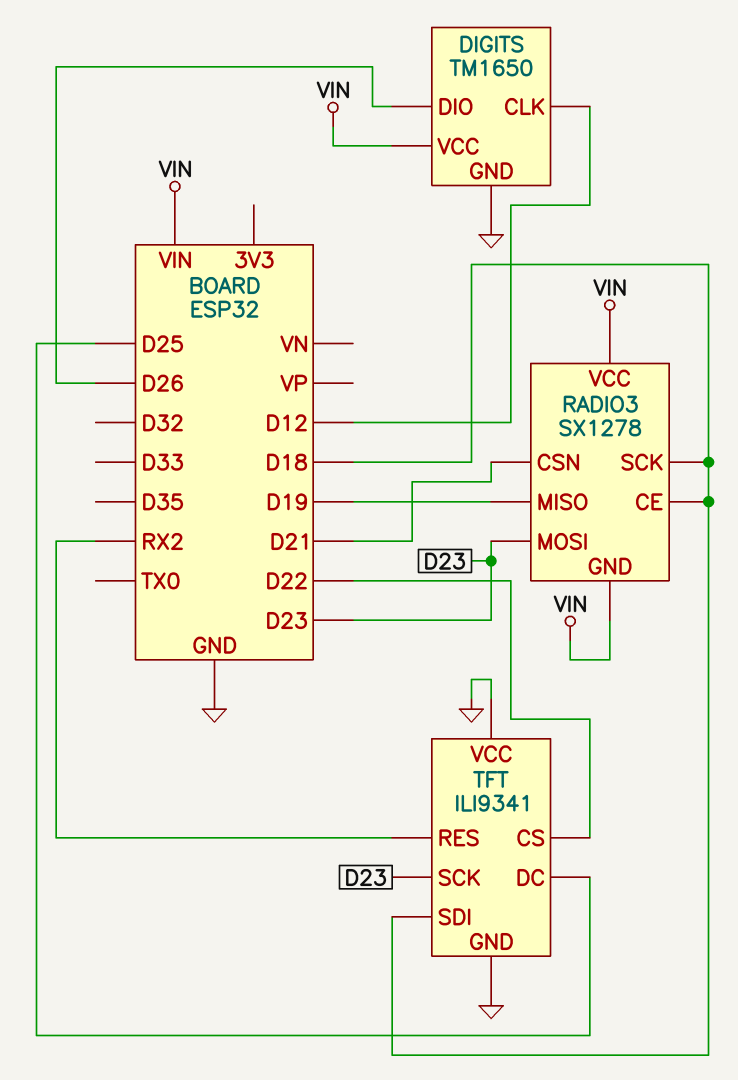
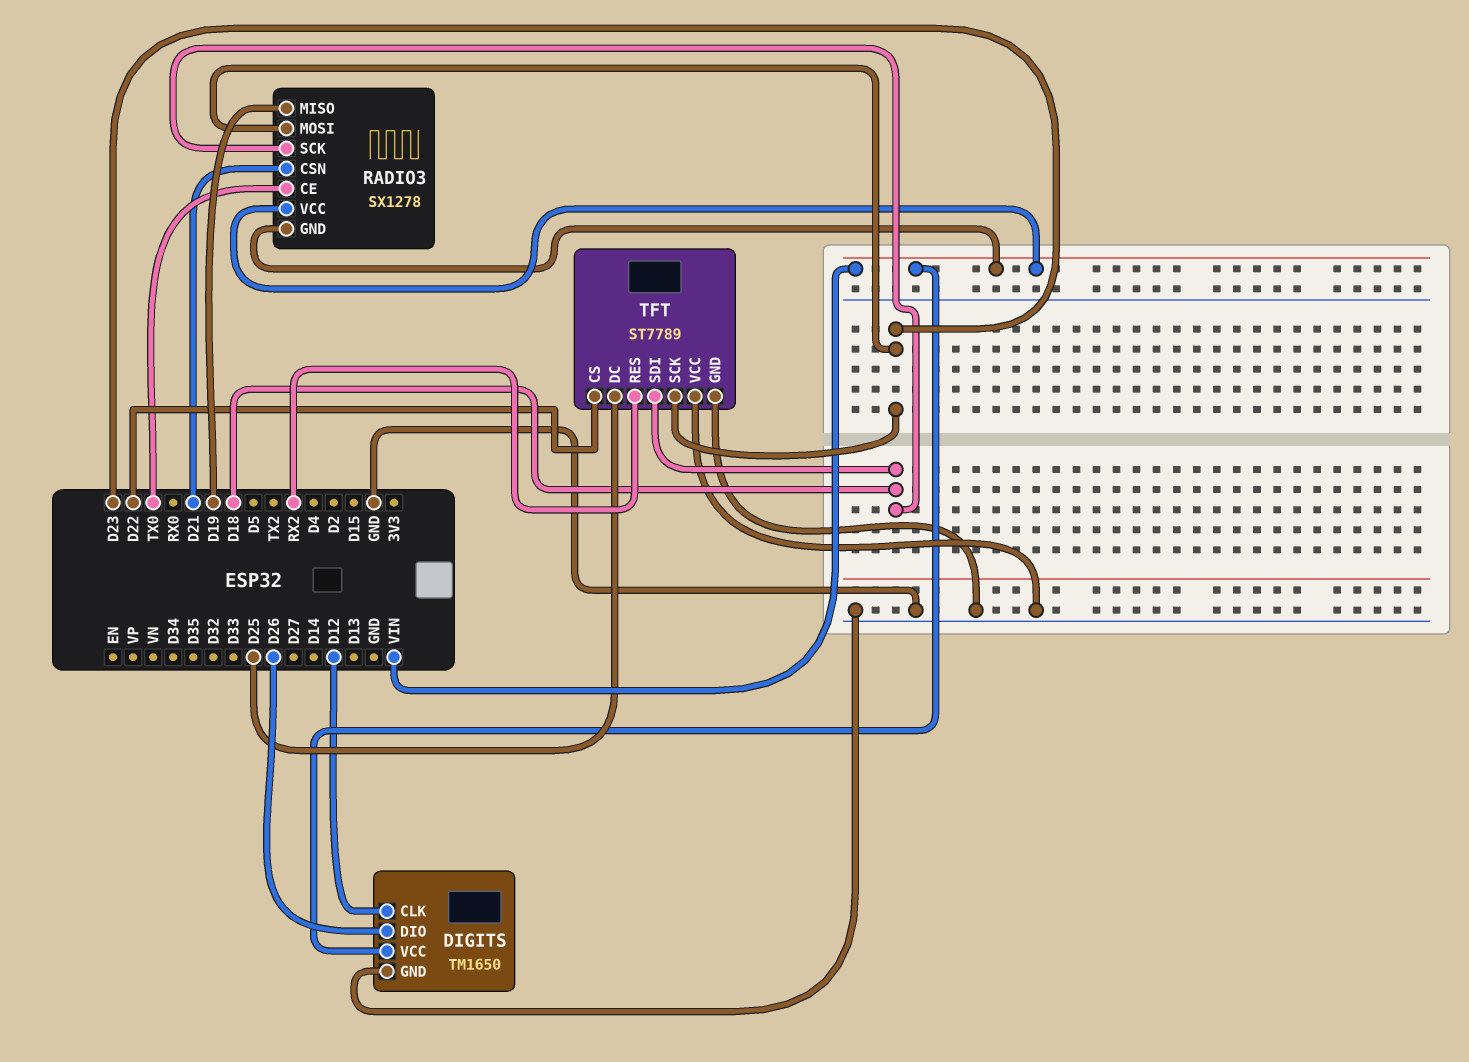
RADIO3 pin CE: D18 -> TX0
TFT: ILI9341 -> ST7789

